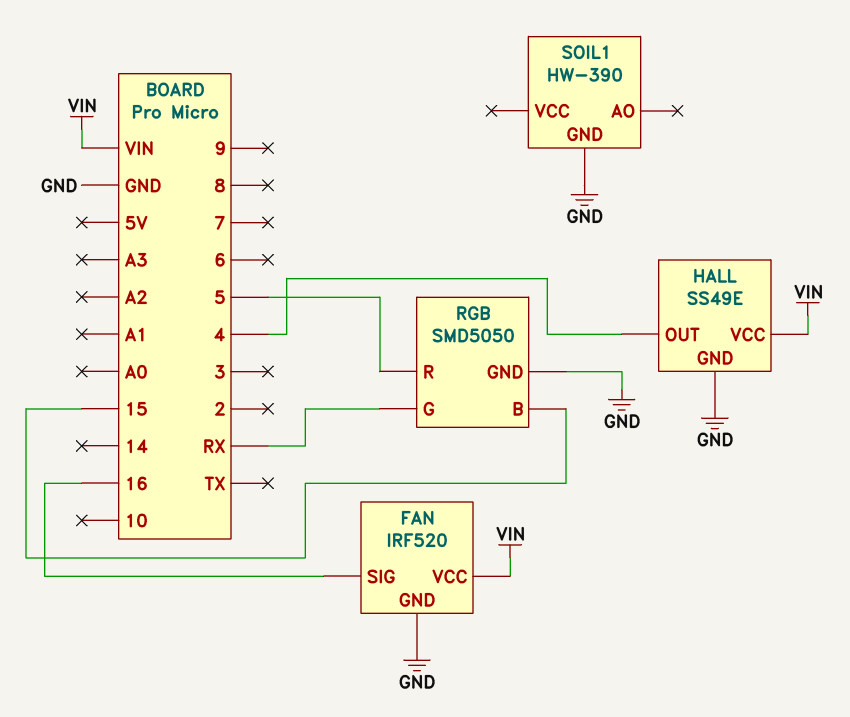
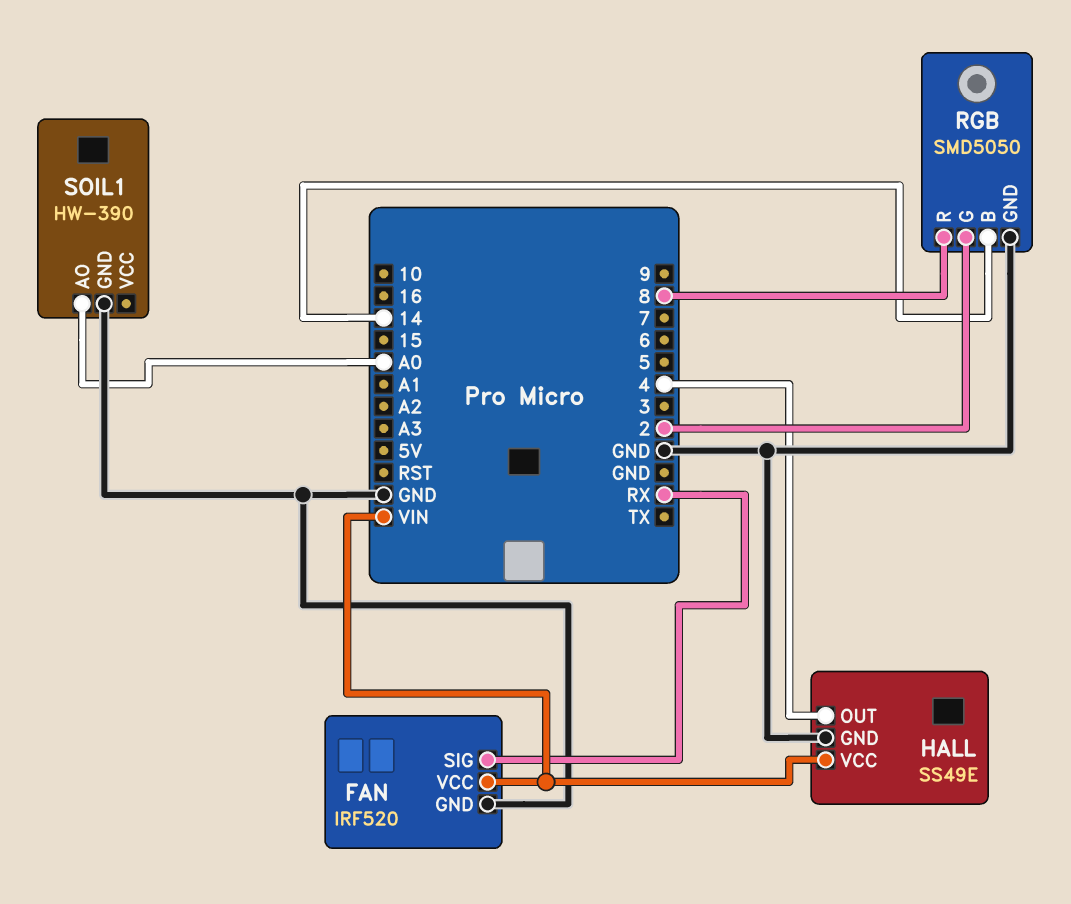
FAN pin SIG: 16 -> RX
RGB pin B: 15 -> 14
RGB pin G: RX -> 2
RGB pin R: 5 -> 8
SOIL1 pin AO: none -> A0

